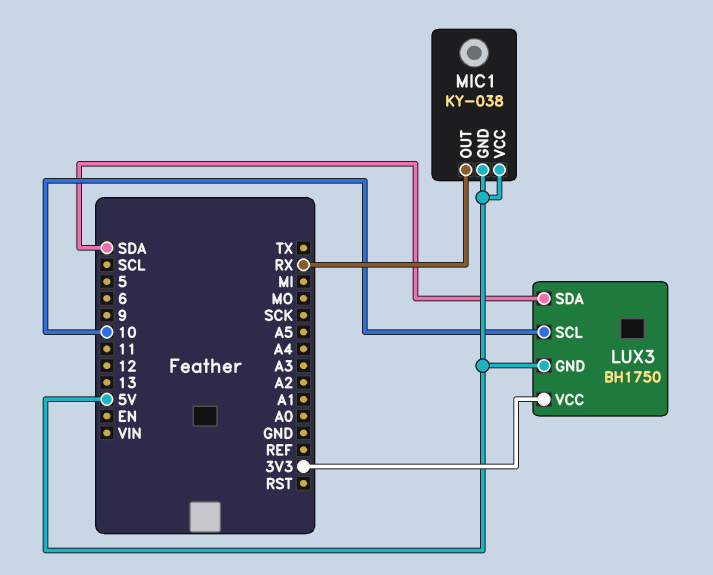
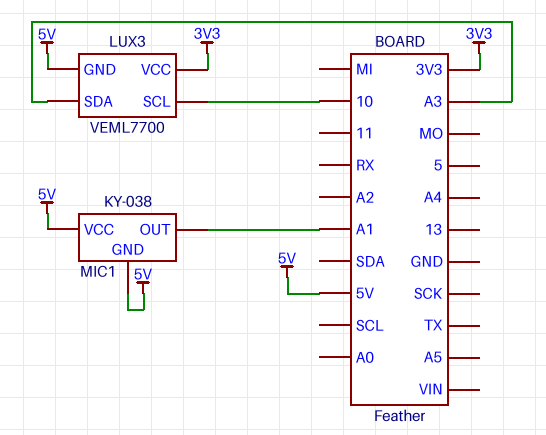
LUX3: BH1750 -> VEML7700
LUX3 pin SDA: SDA -> A3
MIC1 pin OUT: RX -> A1

